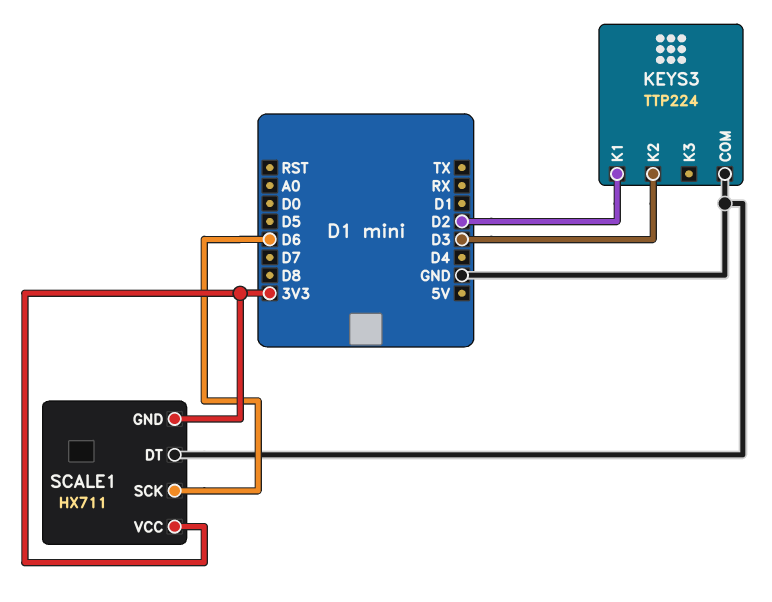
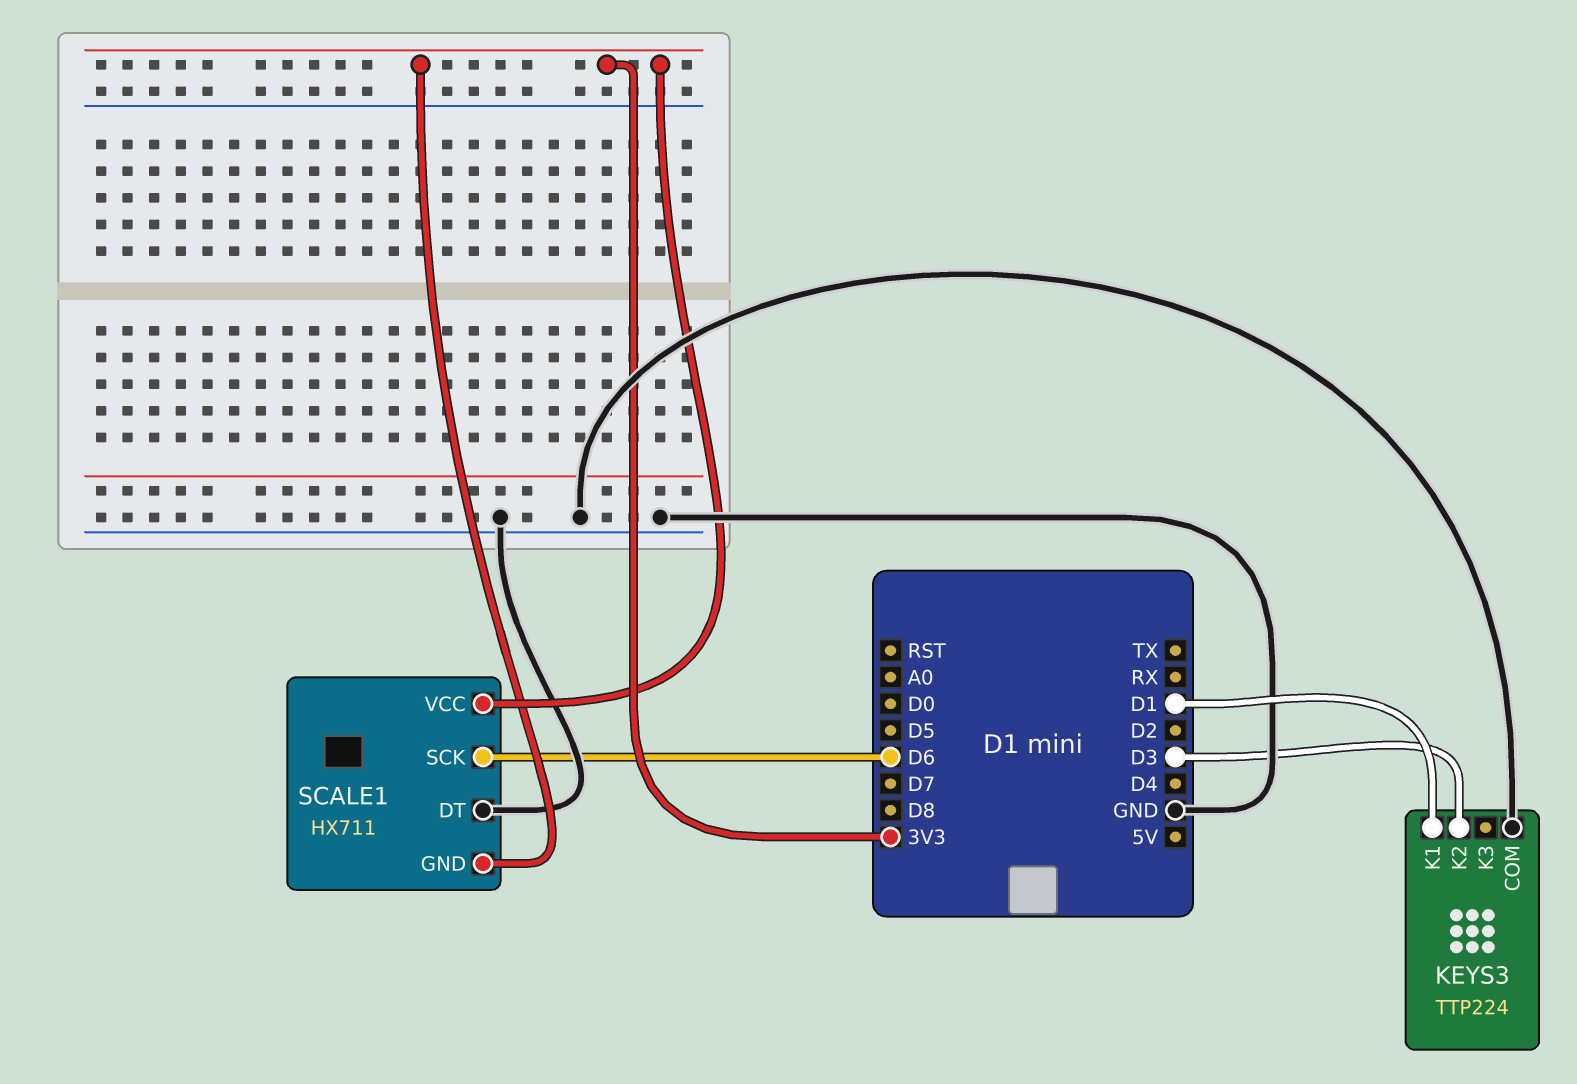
KEYS3 pin K1: D2 -> D1

